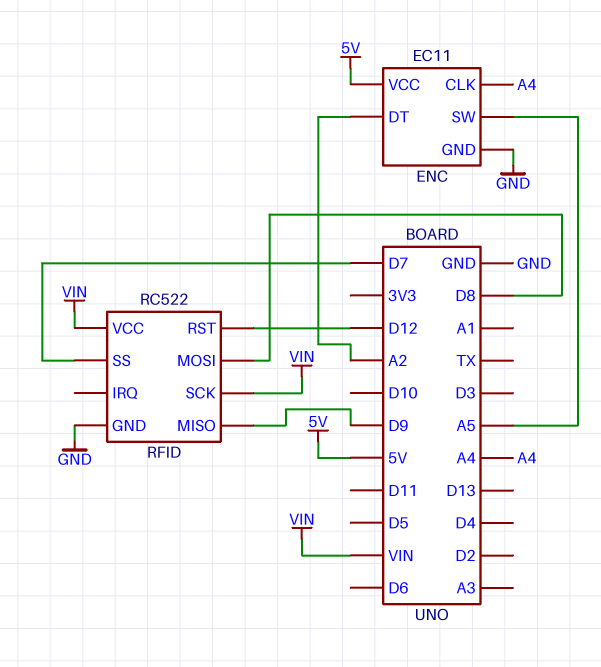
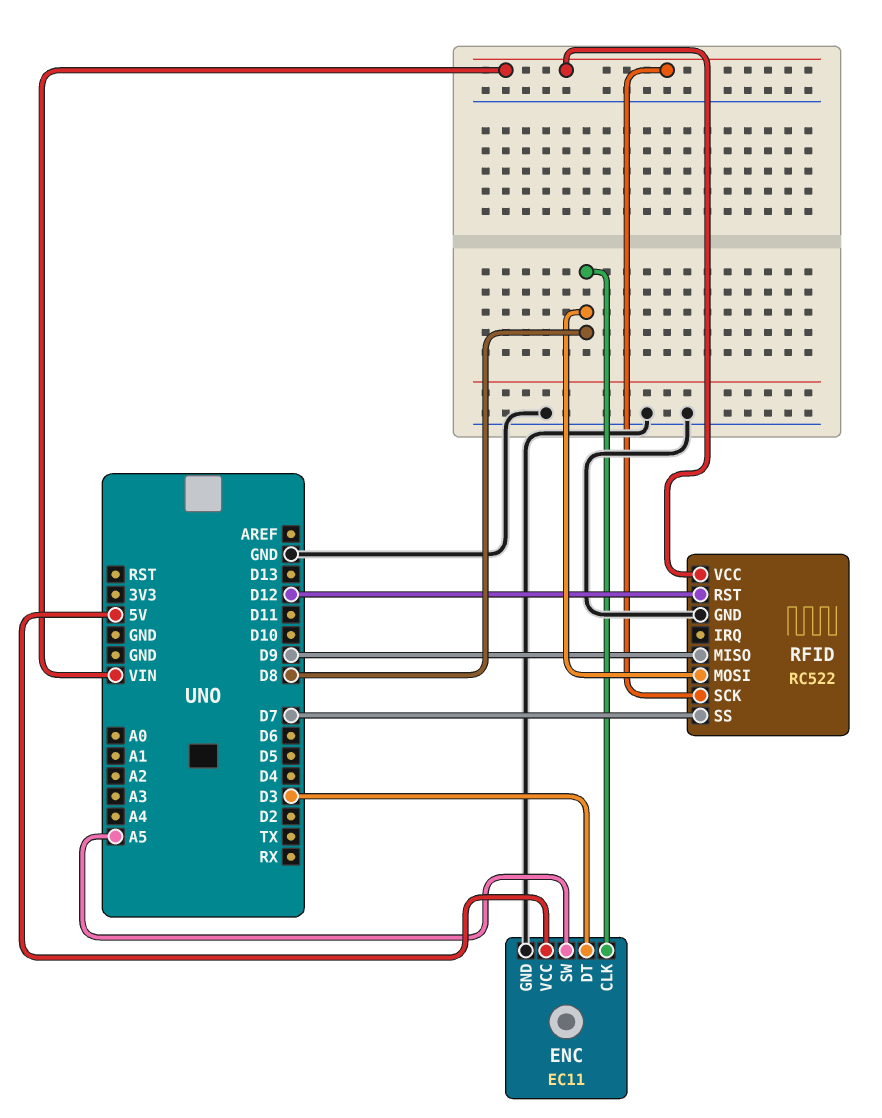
ENC pin CLK: A4 -> D8
ENC pin DT: A2 -> D3

